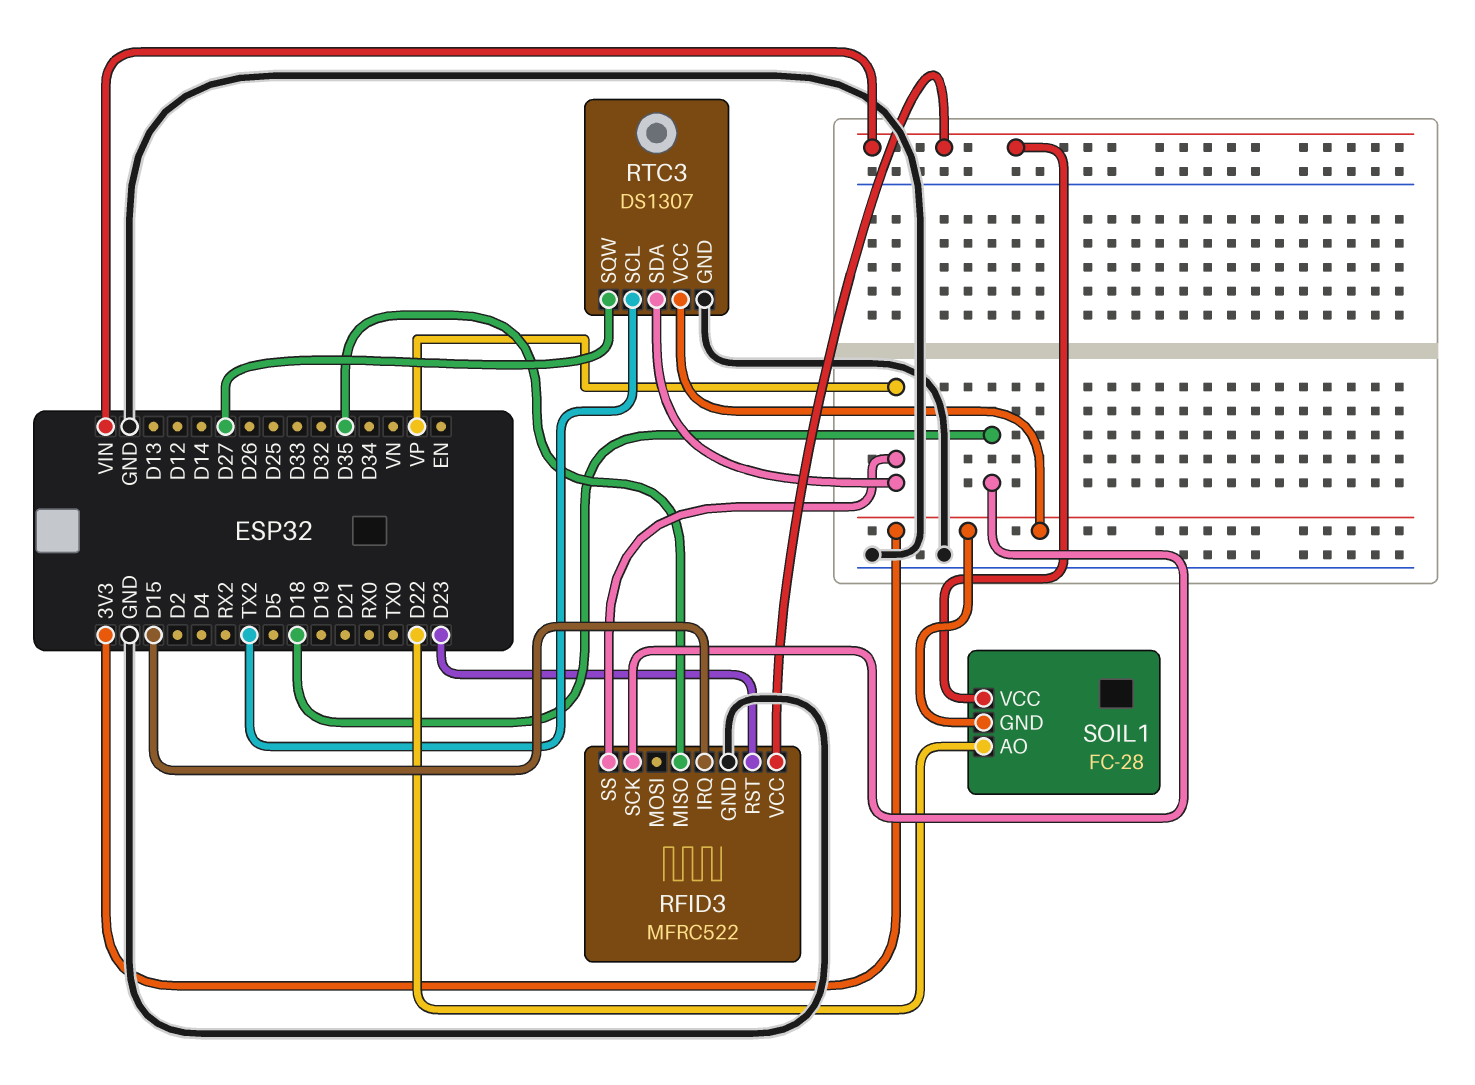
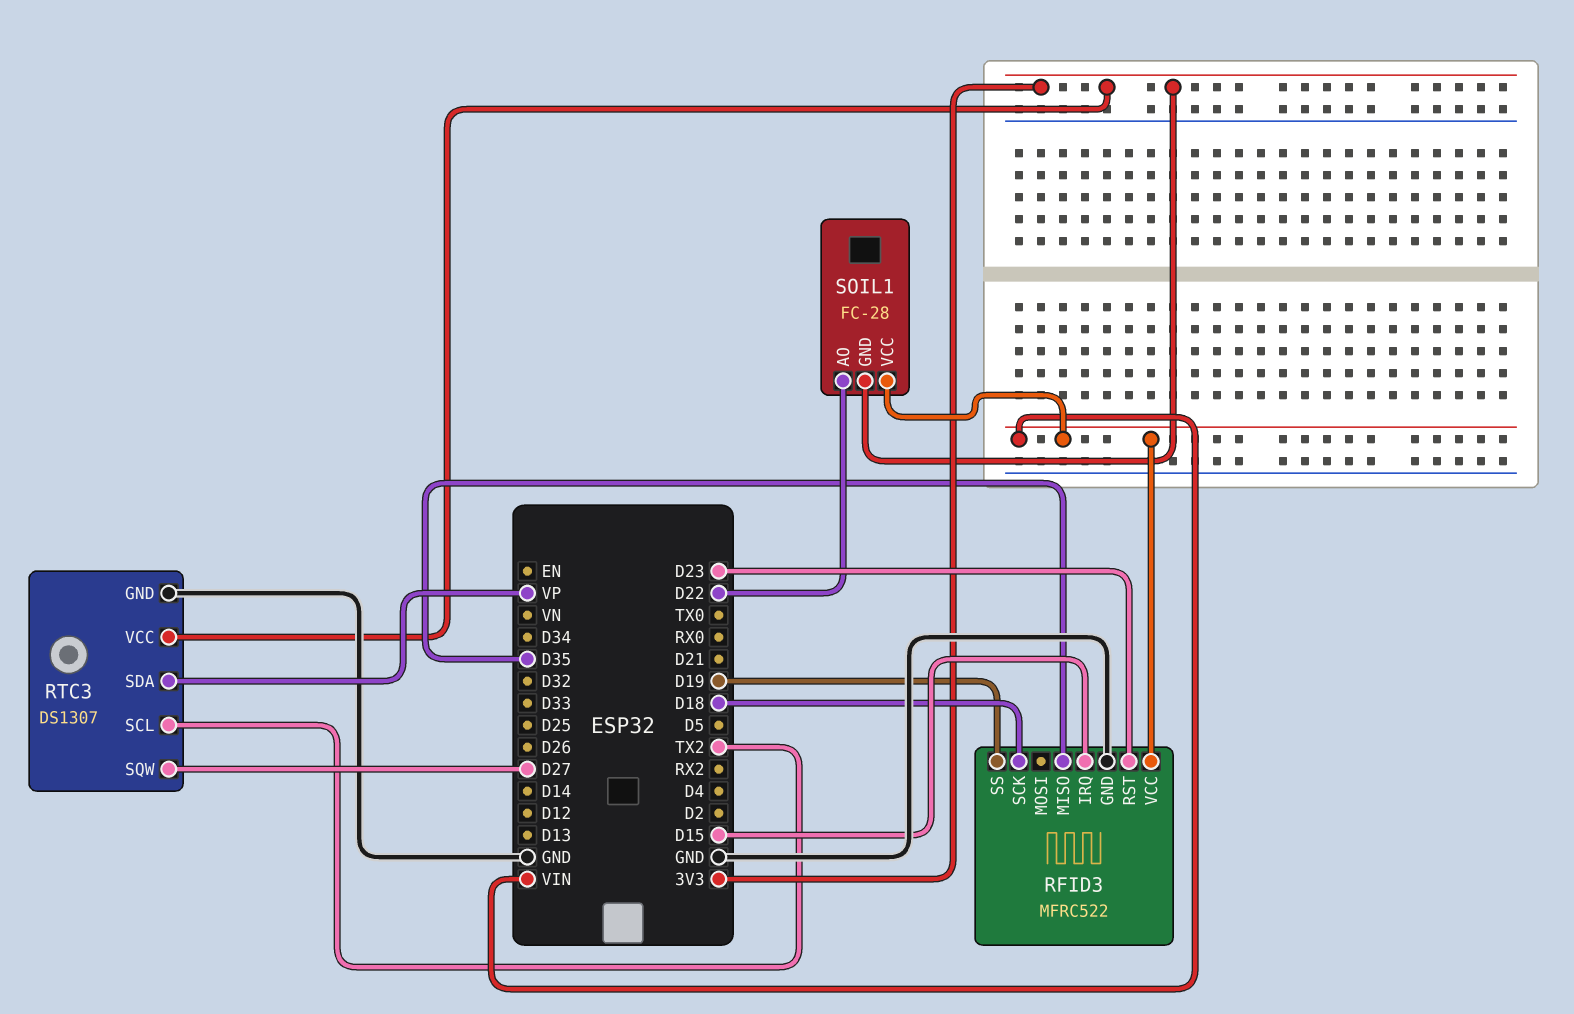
RFID3 pin SS: VP -> D19

